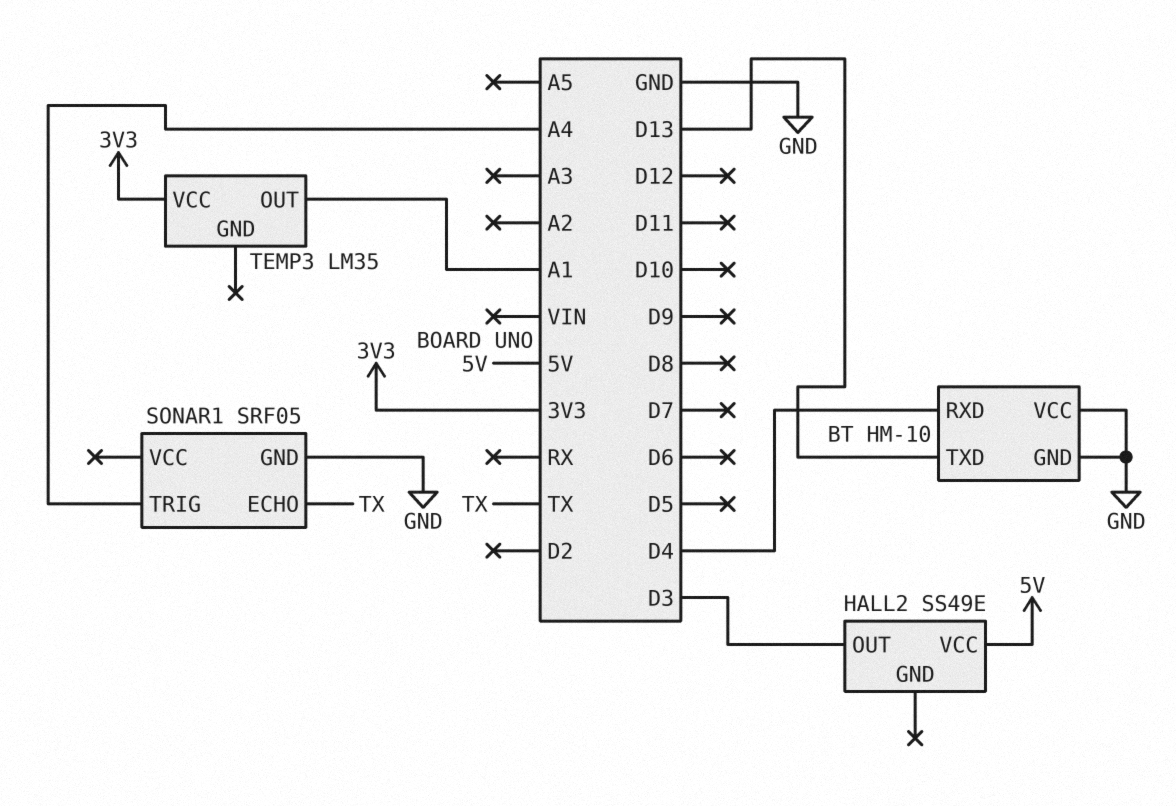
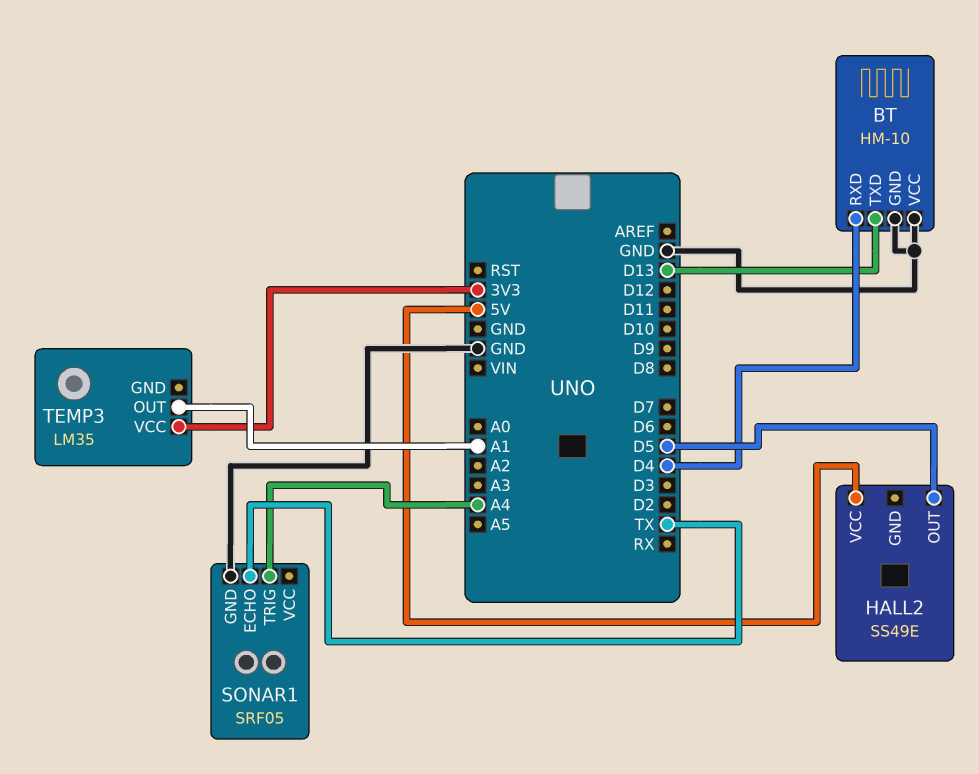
HALL2 pin OUT: D3 -> D5

